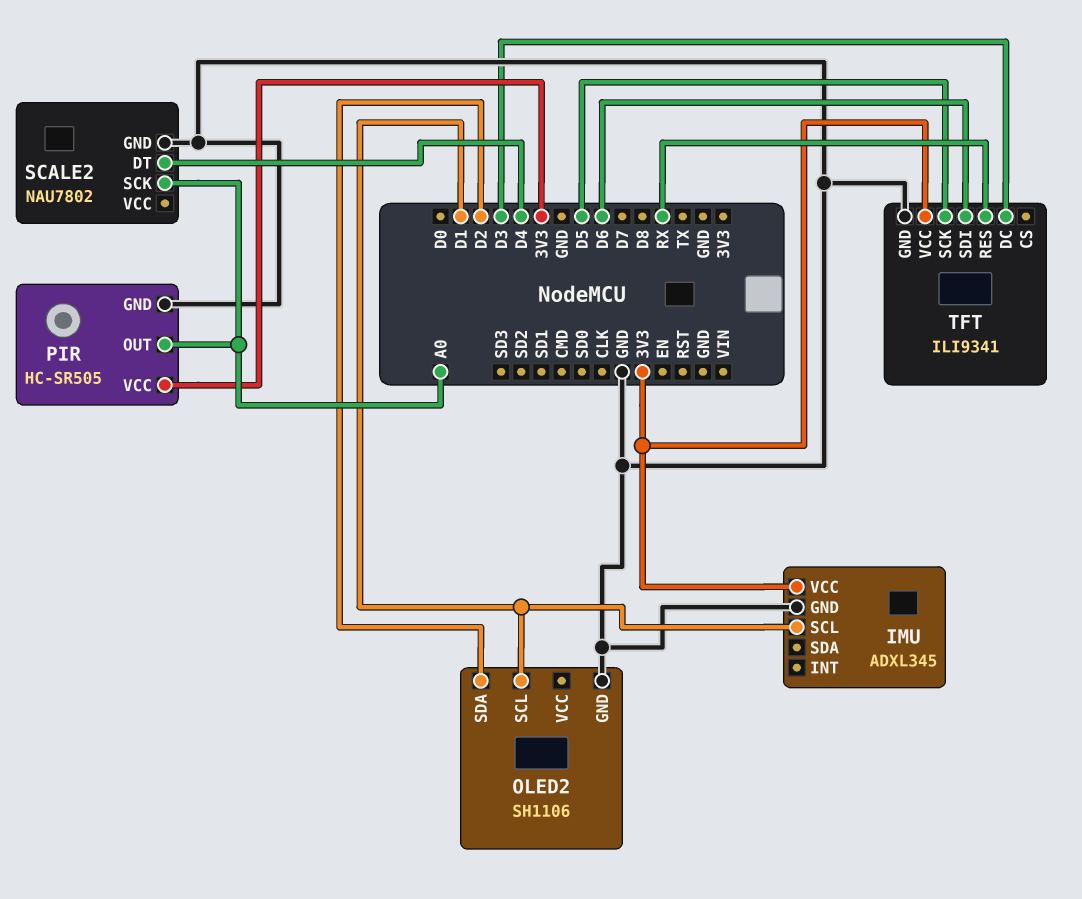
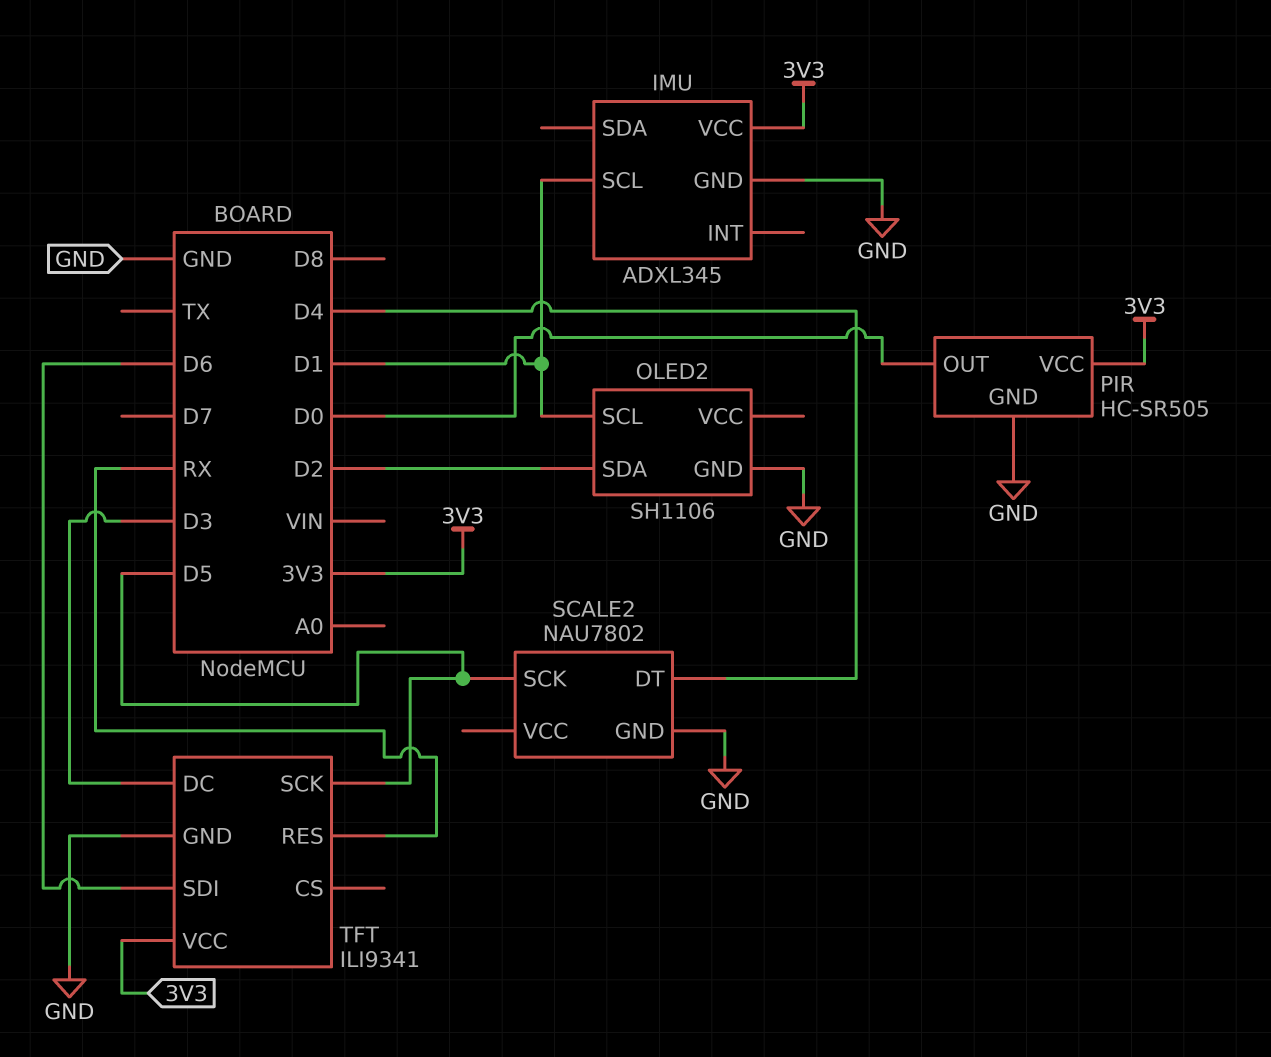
PIR pin OUT: A0 -> D0
SCALE2 pin SCK: A0 -> D5

